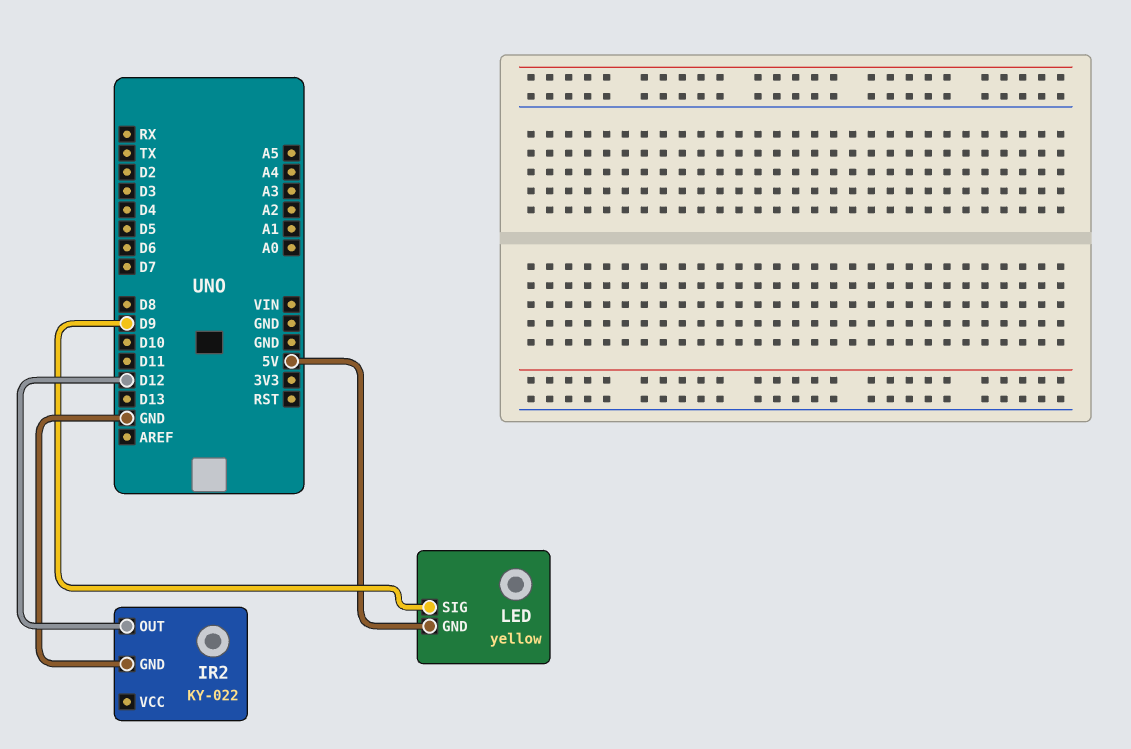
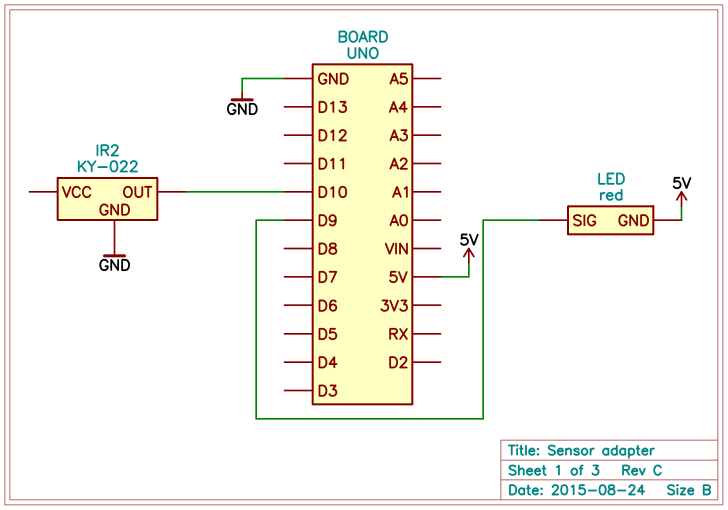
IR2 pin OUT: D12 -> D10
LED: yellow -> red

